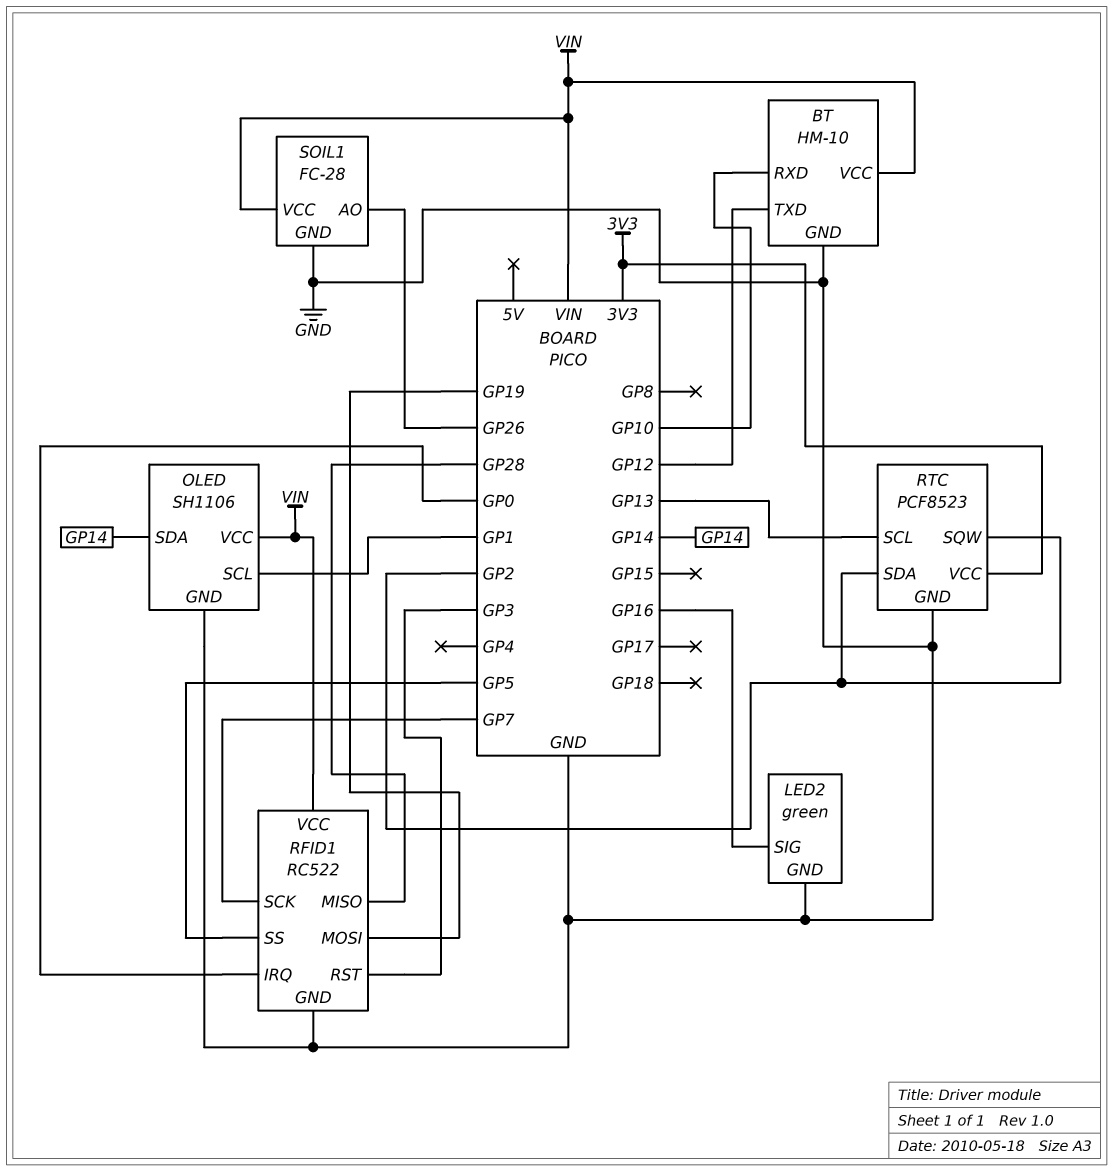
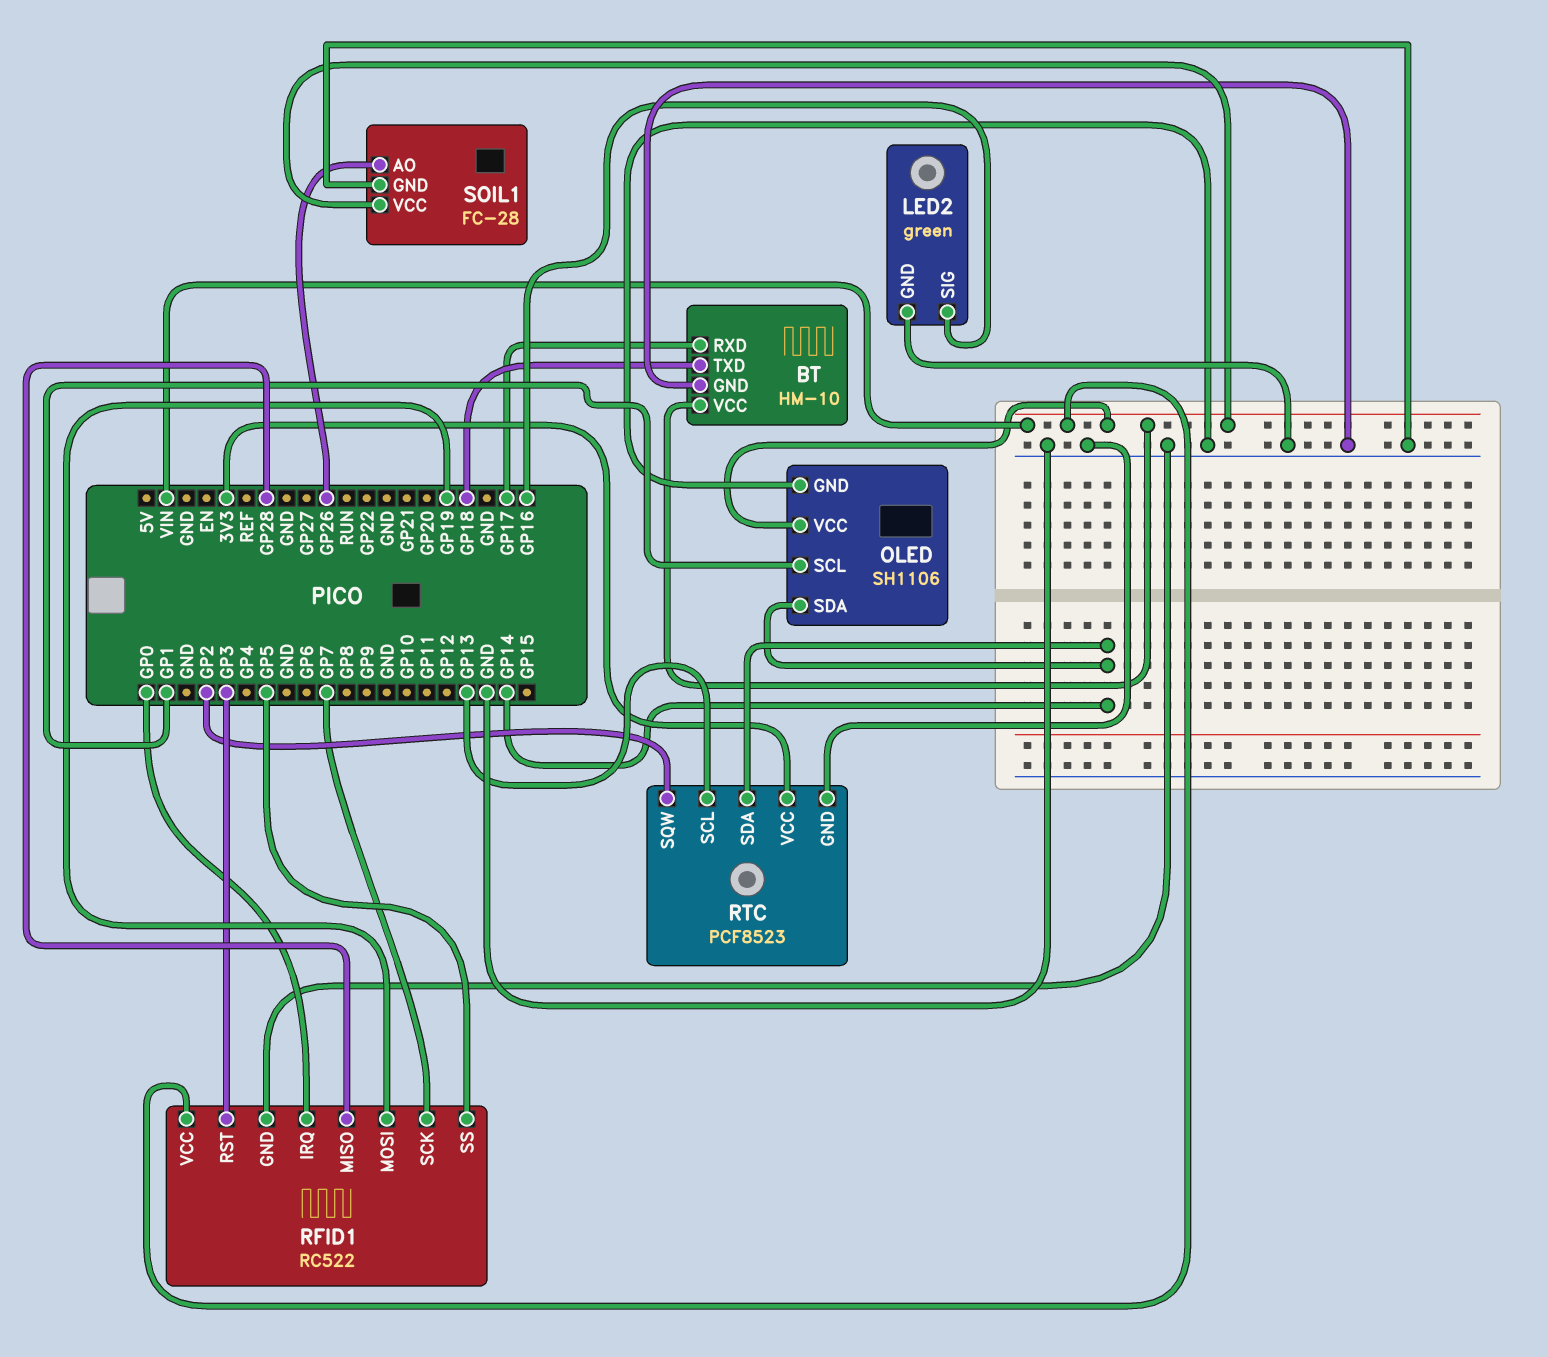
BT pin RXD: GP10 -> GP17
BT pin TXD: GP12 -> GP18
RTC pin SDA: GP2 -> GP14

